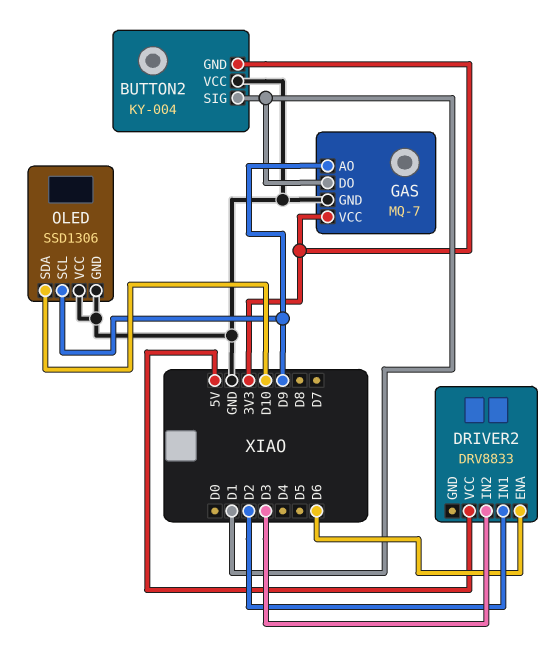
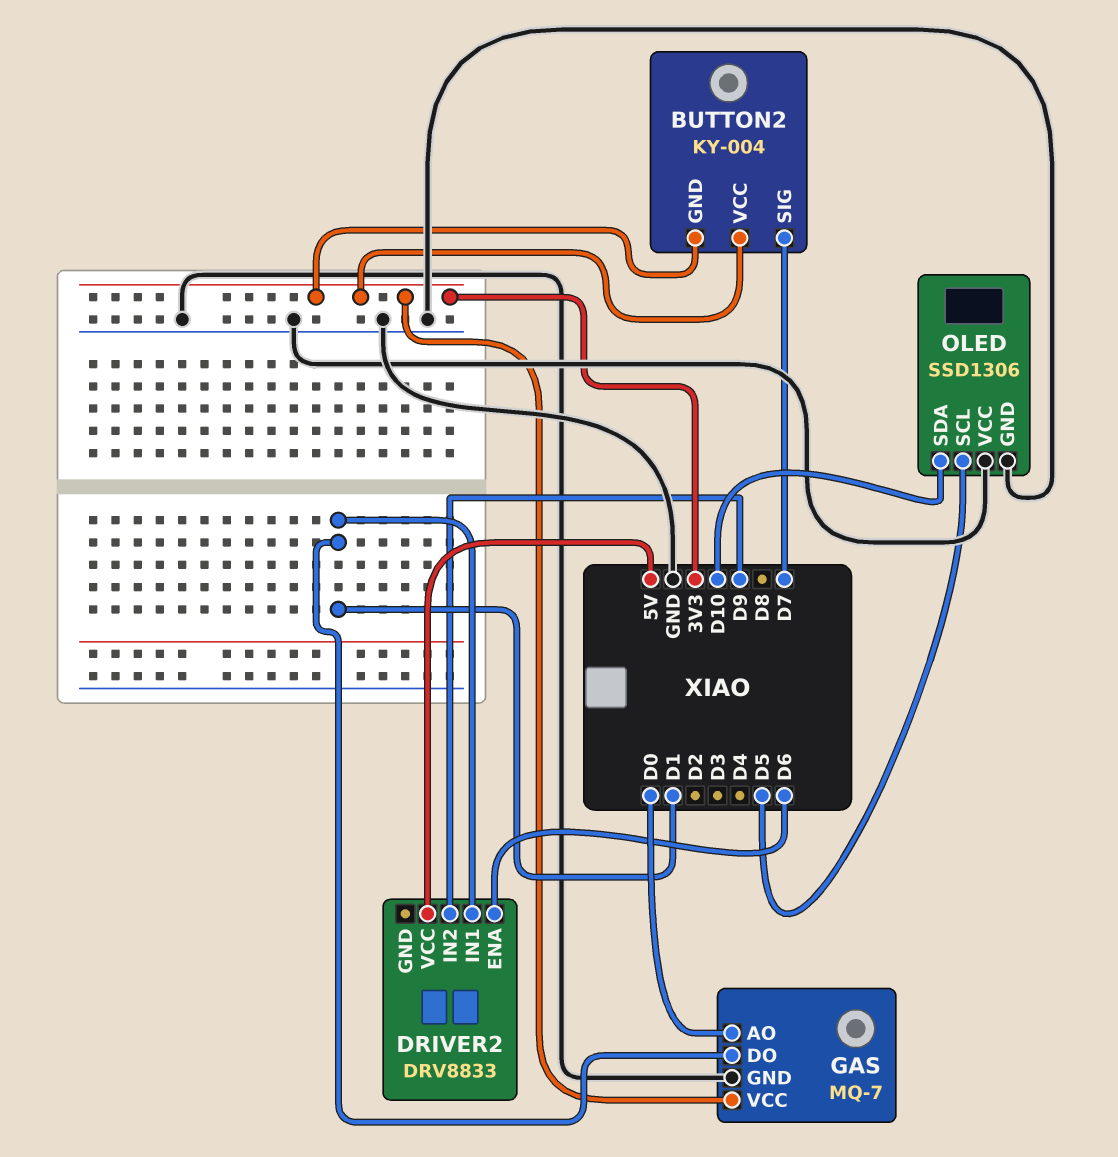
BUTTON2 pin SIG: D1 -> D7
BUTTON2 pin VCC: GND -> 3V3
DRIVER2 pin IN1: D2 -> D1
DRIVER2 pin IN2: D3 -> D9
GAS pin AO: D9 -> D0
OLED pin SCL: D9 -> D5

